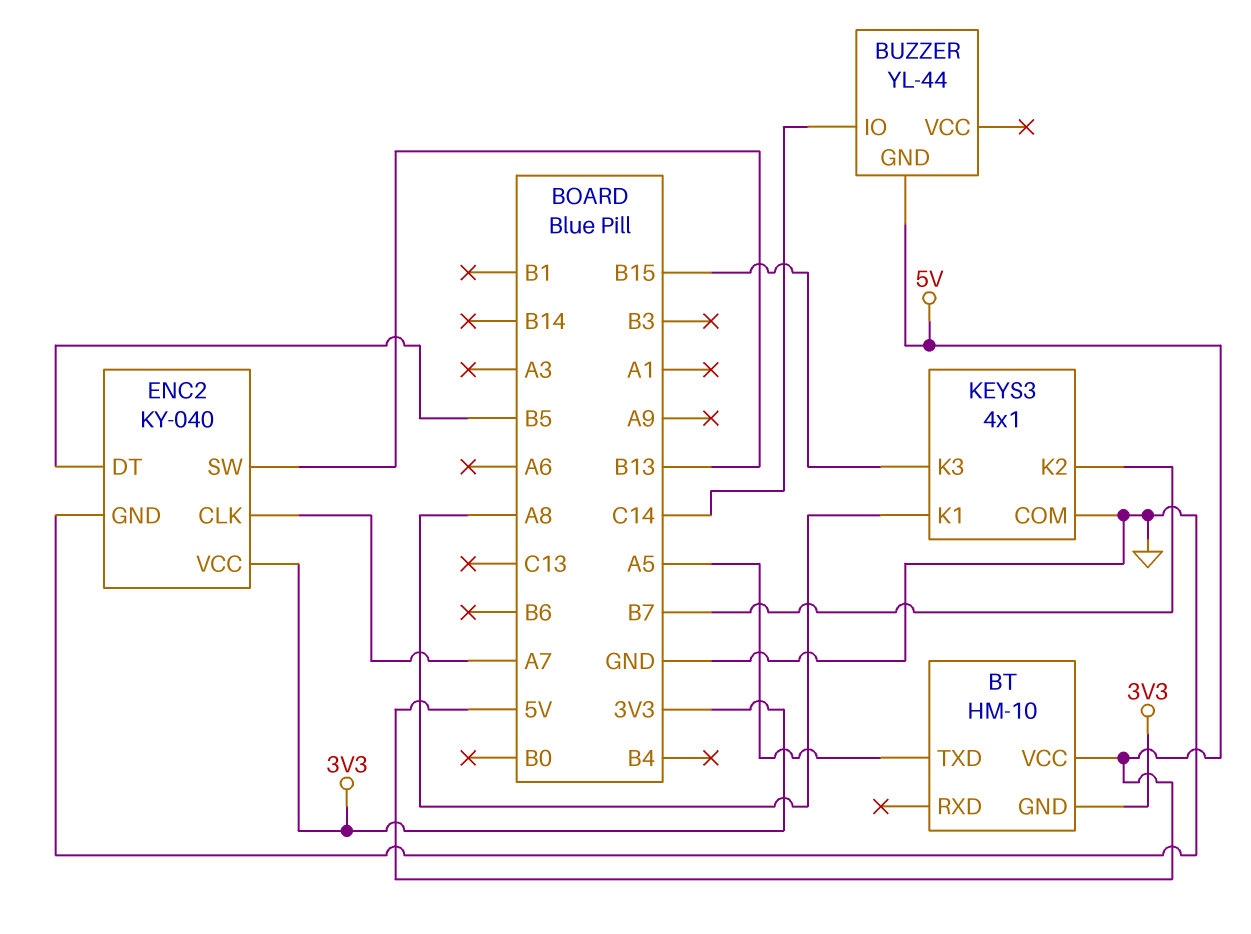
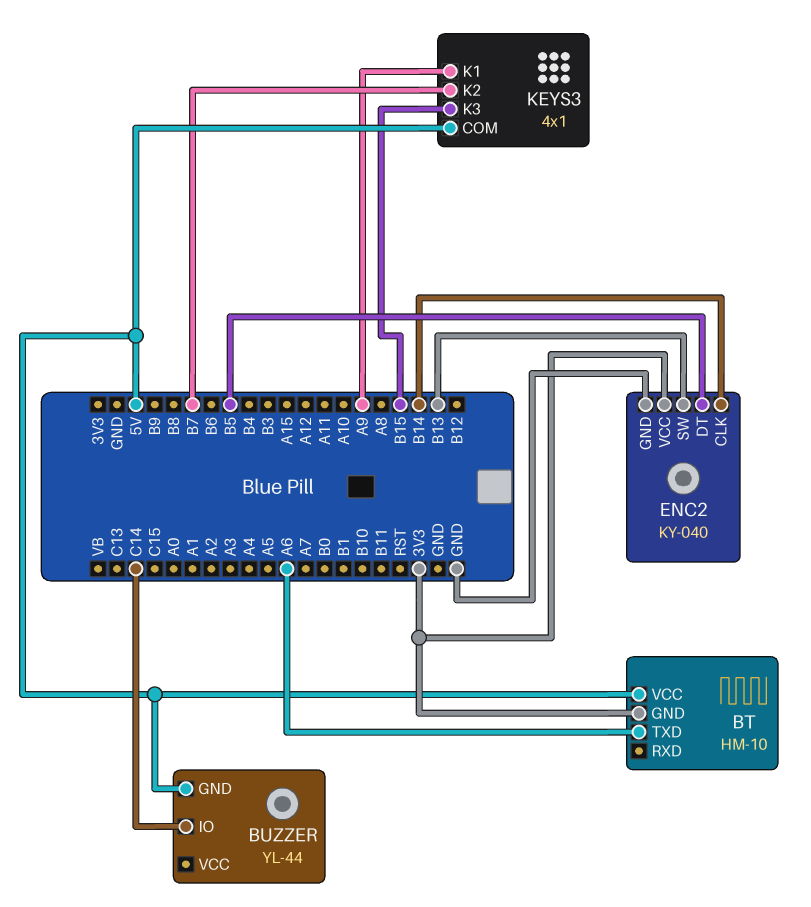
BT pin TXD: A5 -> A6
ENC2 pin CLK: A7 -> B14
KEYS3 pin COM: GND -> 5V
KEYS3 pin K1: A8 -> A9

